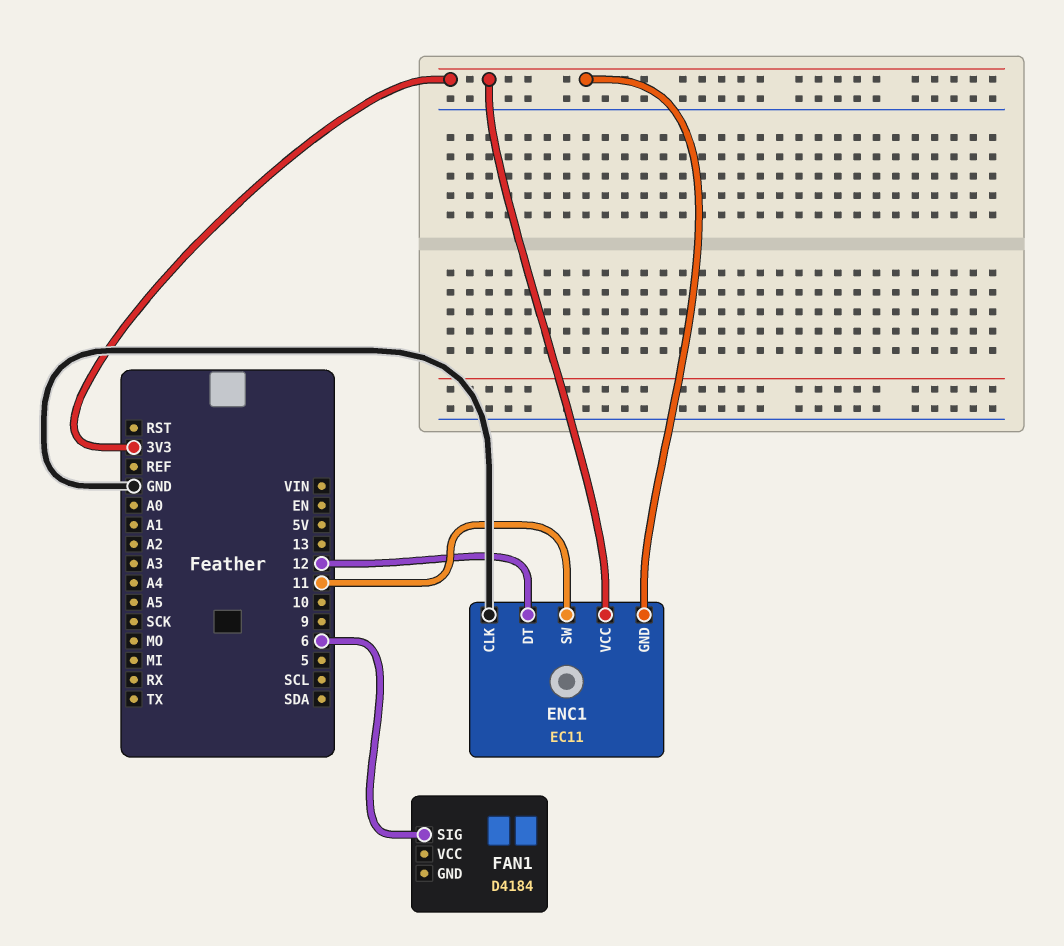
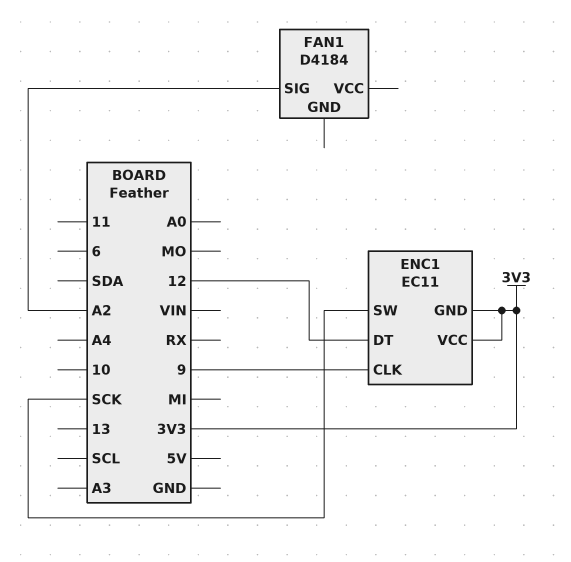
ENC1 pin CLK: GND -> 9
ENC1 pin SW: 11 -> SCK
FAN1 pin SIG: 6 -> A2

